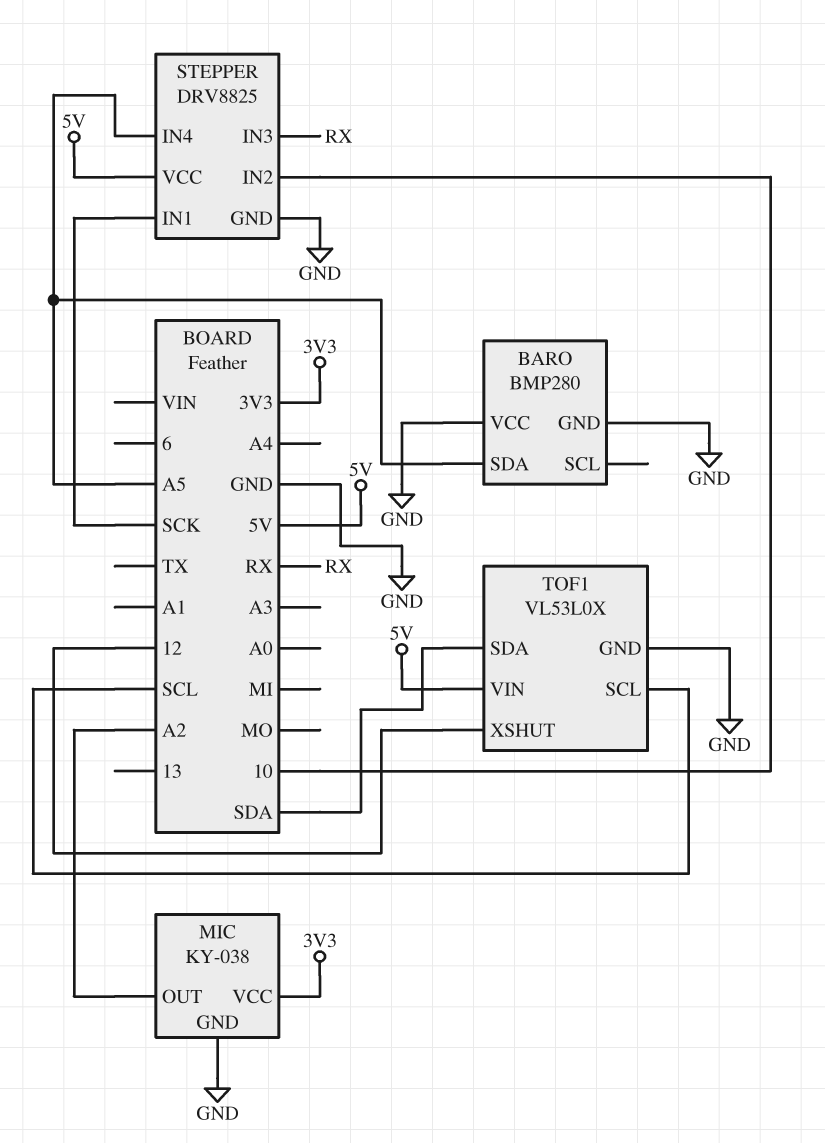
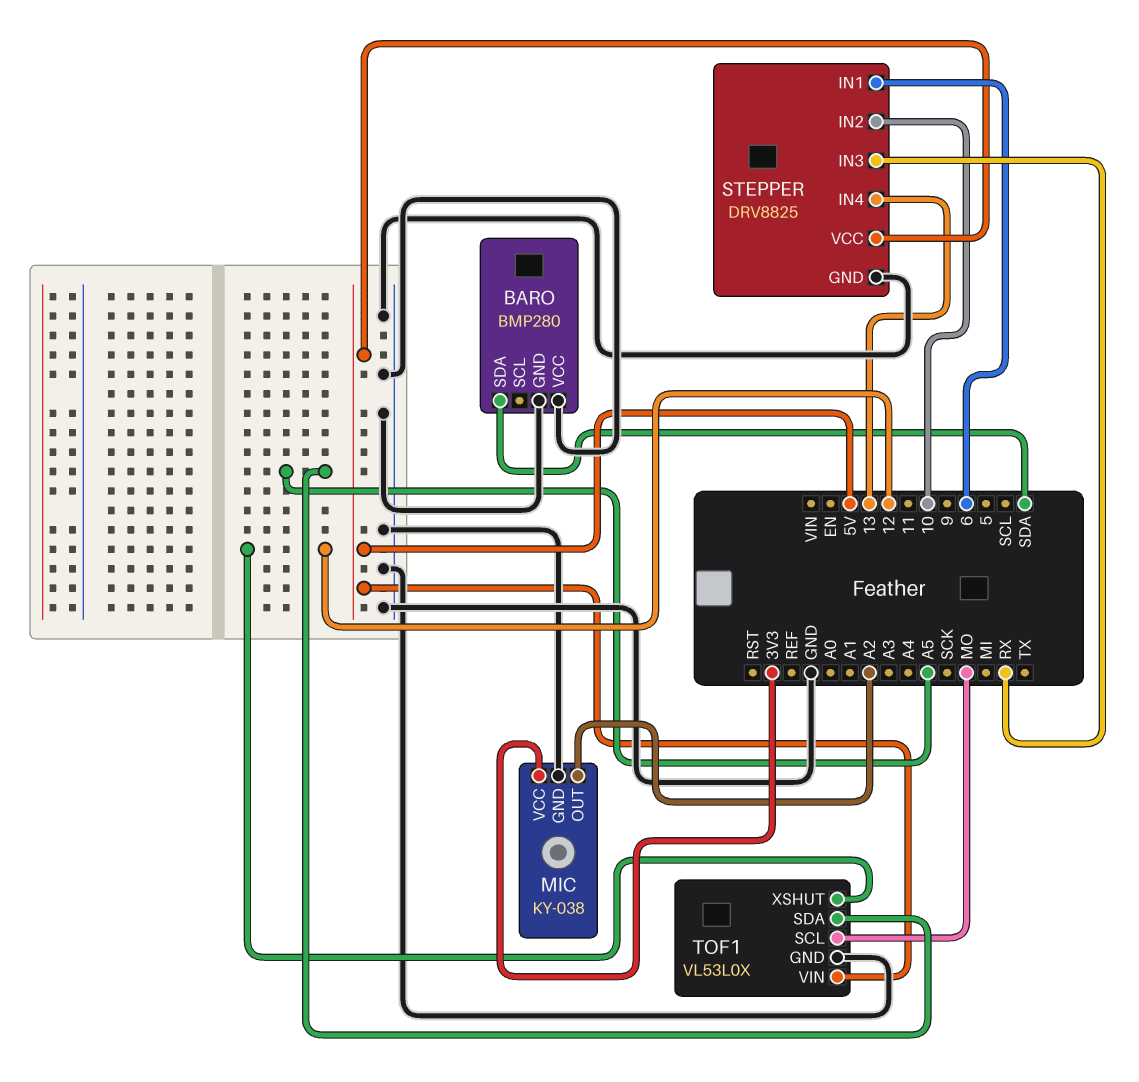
BARO pin SDA: A5 -> SDA
STEPPER pin IN1: SCK -> 6
STEPPER pin IN4: A5 -> 13
TOF1 pin SCL: SCL -> MO
TOF1 pin SDA: SDA -> A5

